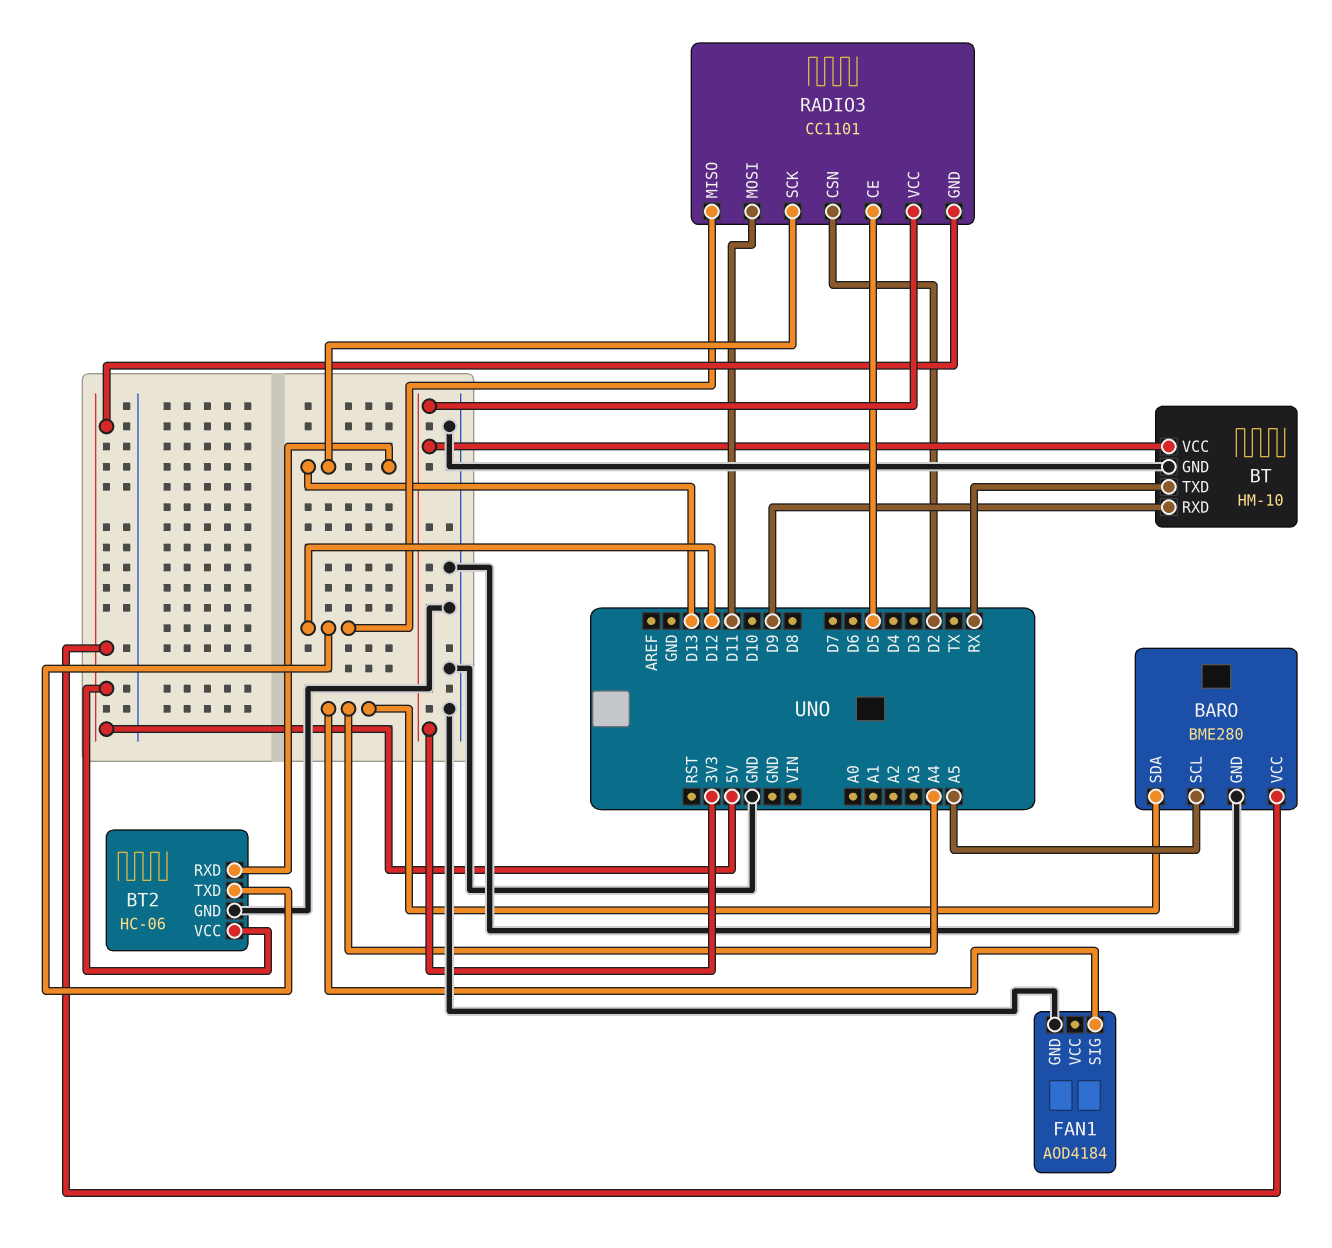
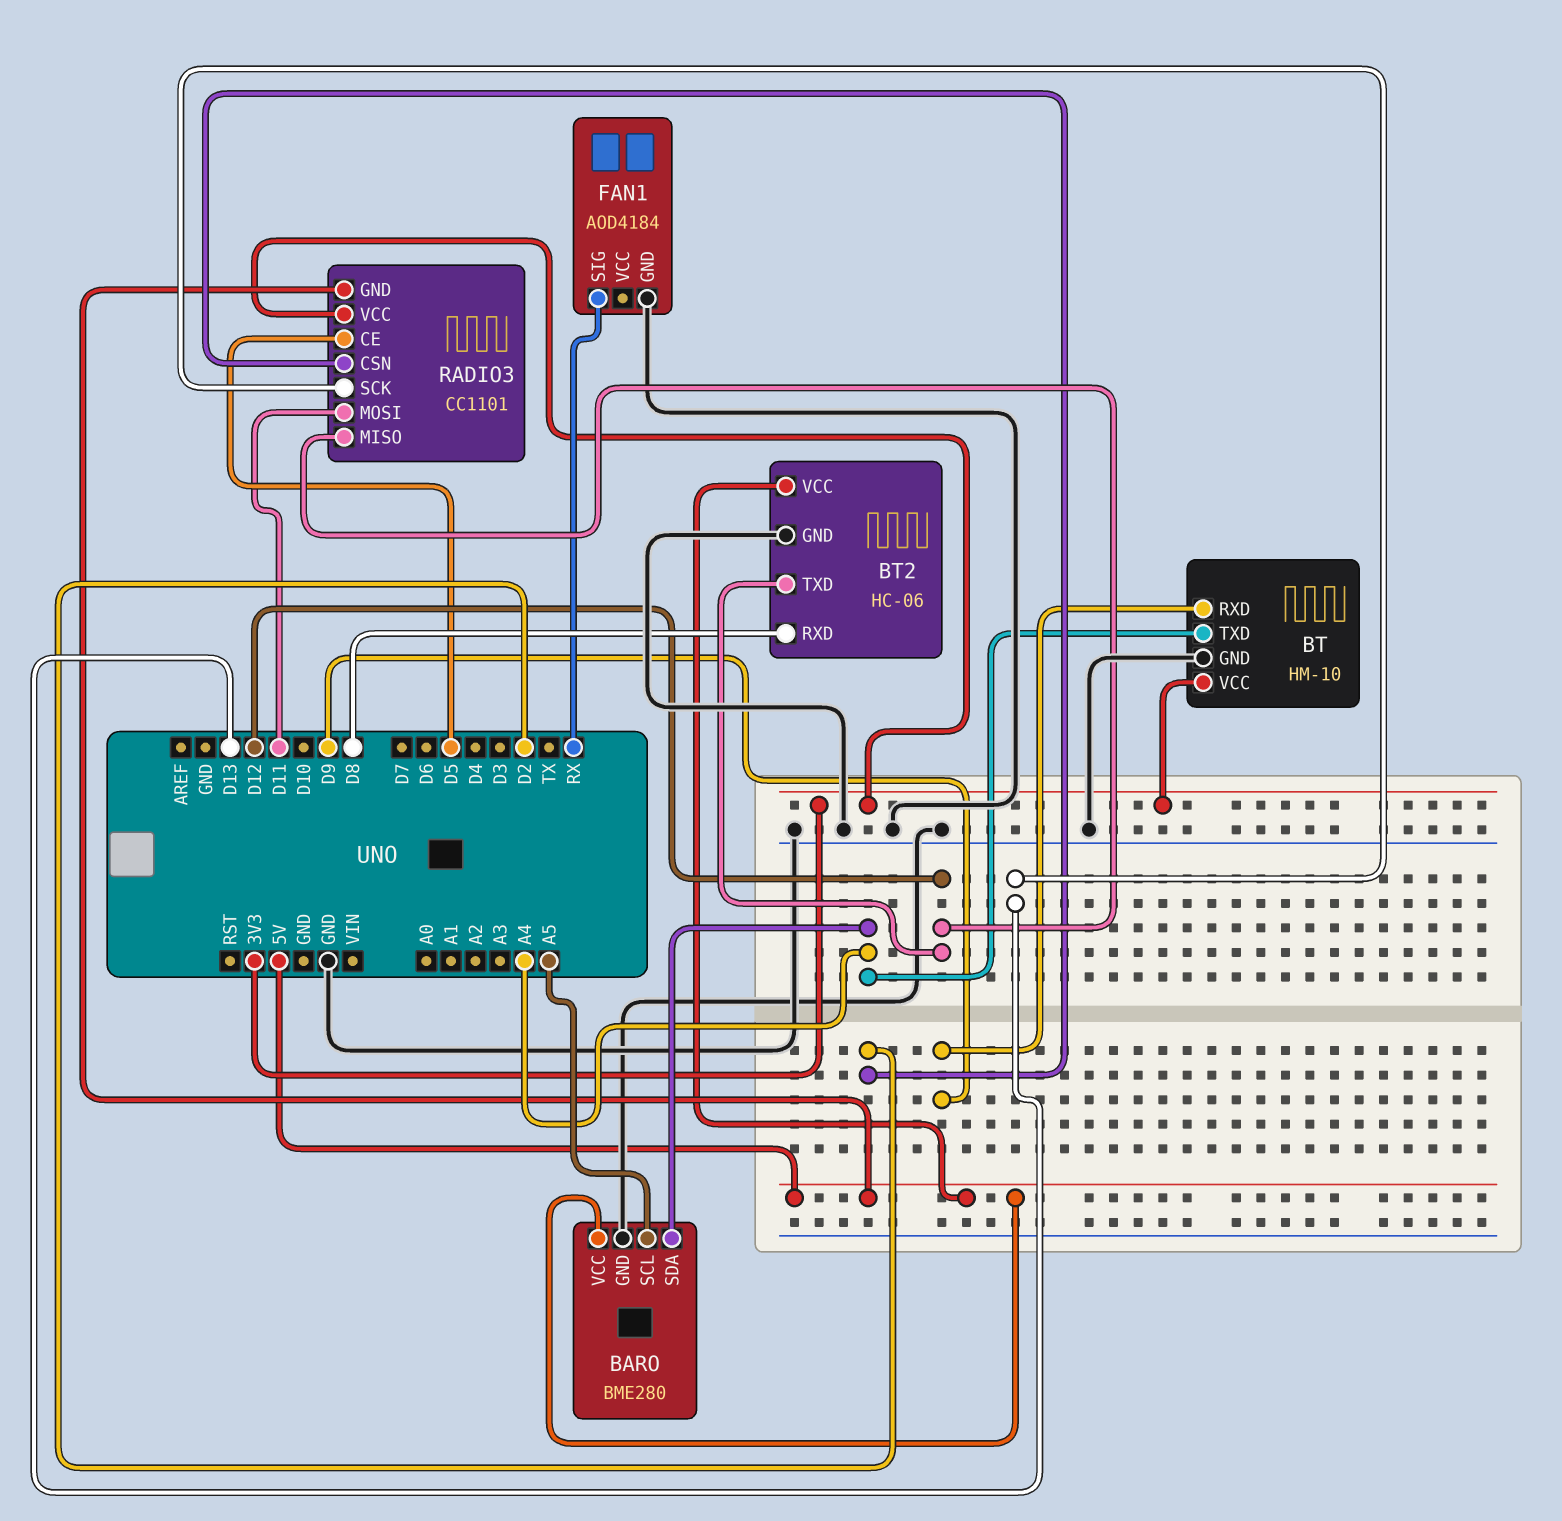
BT pin TXD: RX -> A4
BT2 pin RXD: D13 -> D8
FAN1 pin SIG: A4 -> RX

